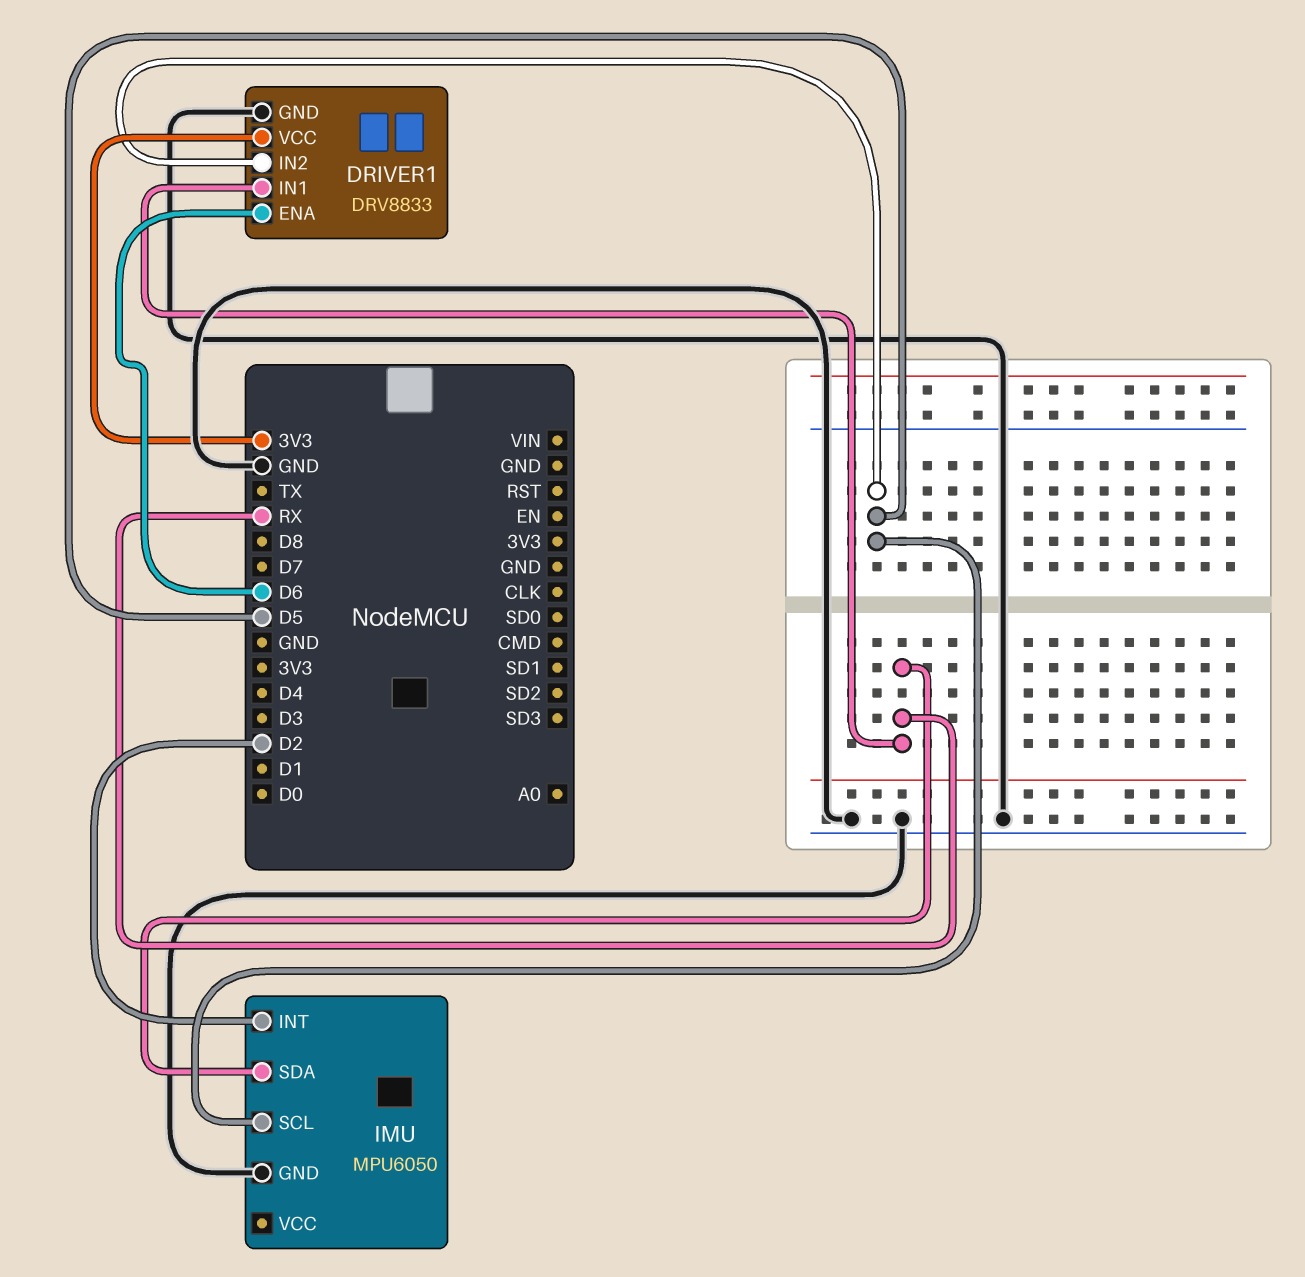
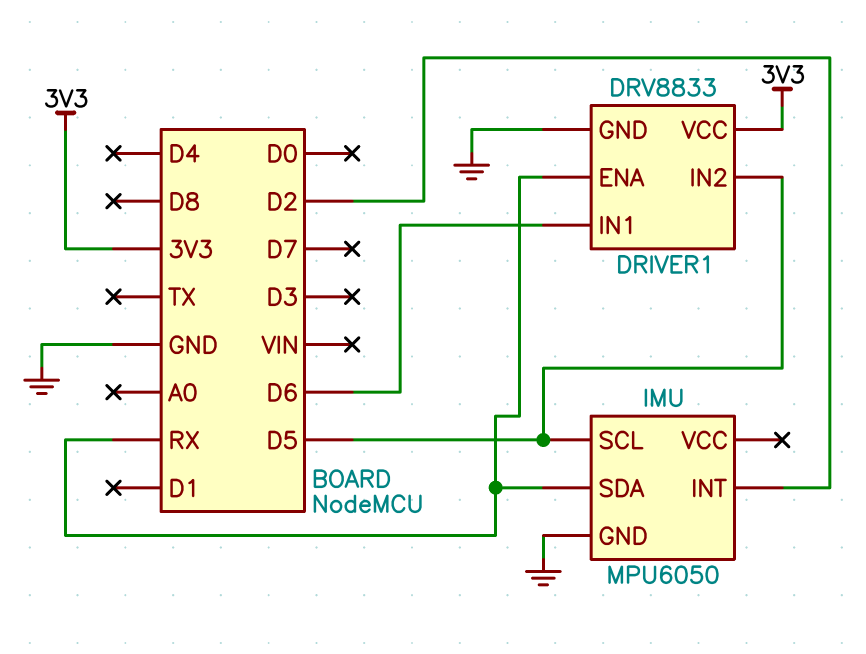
DRIVER1 pin ENA: D6 -> RX
DRIVER1 pin IN1: RX -> D6

